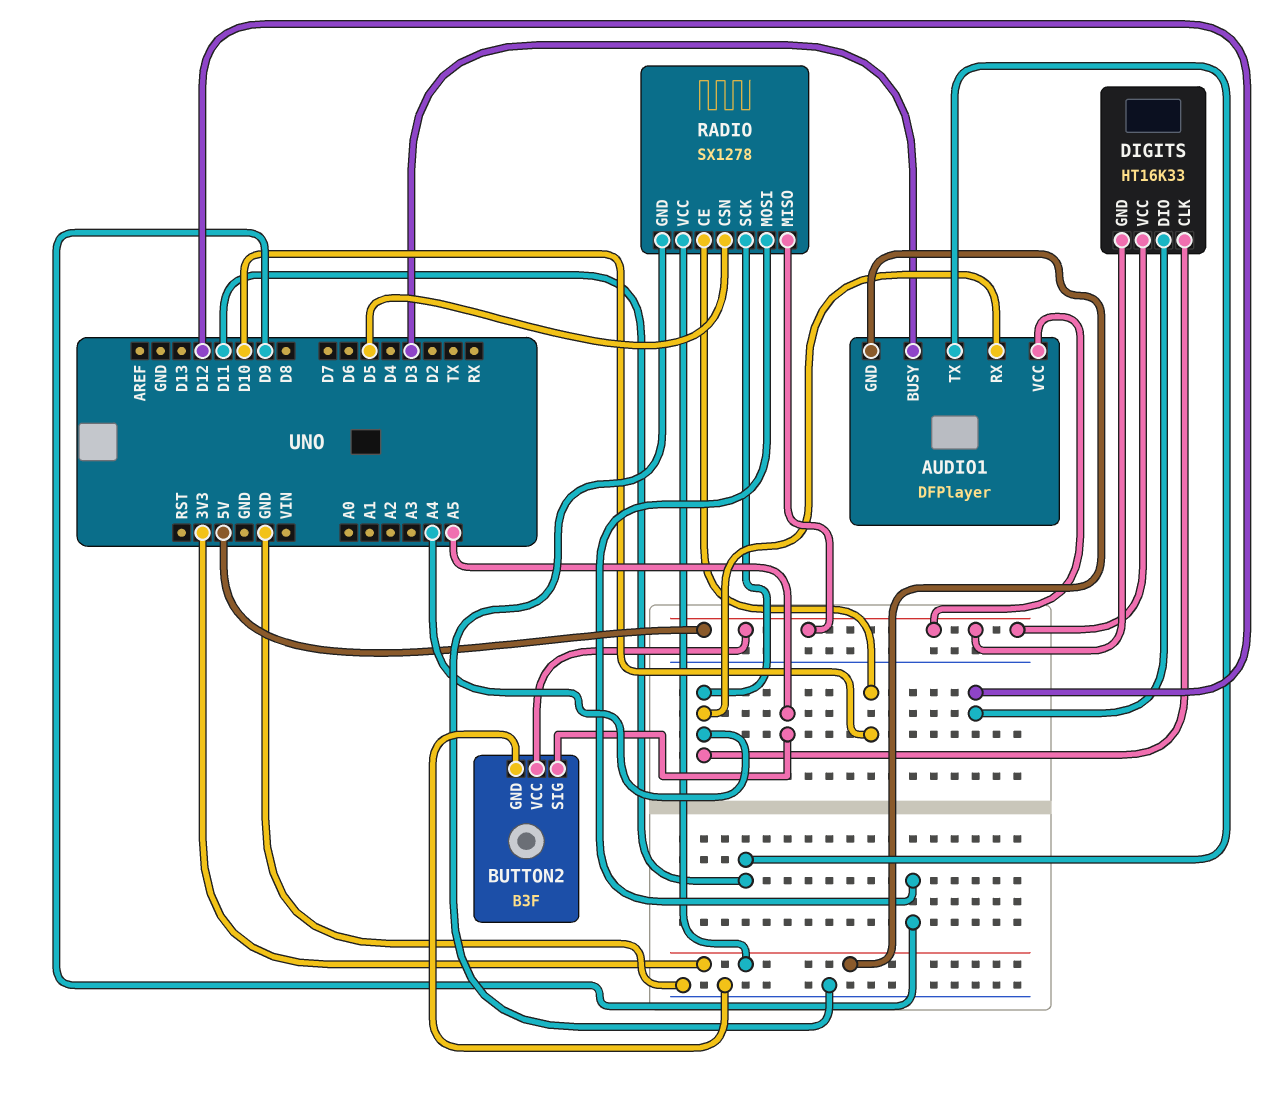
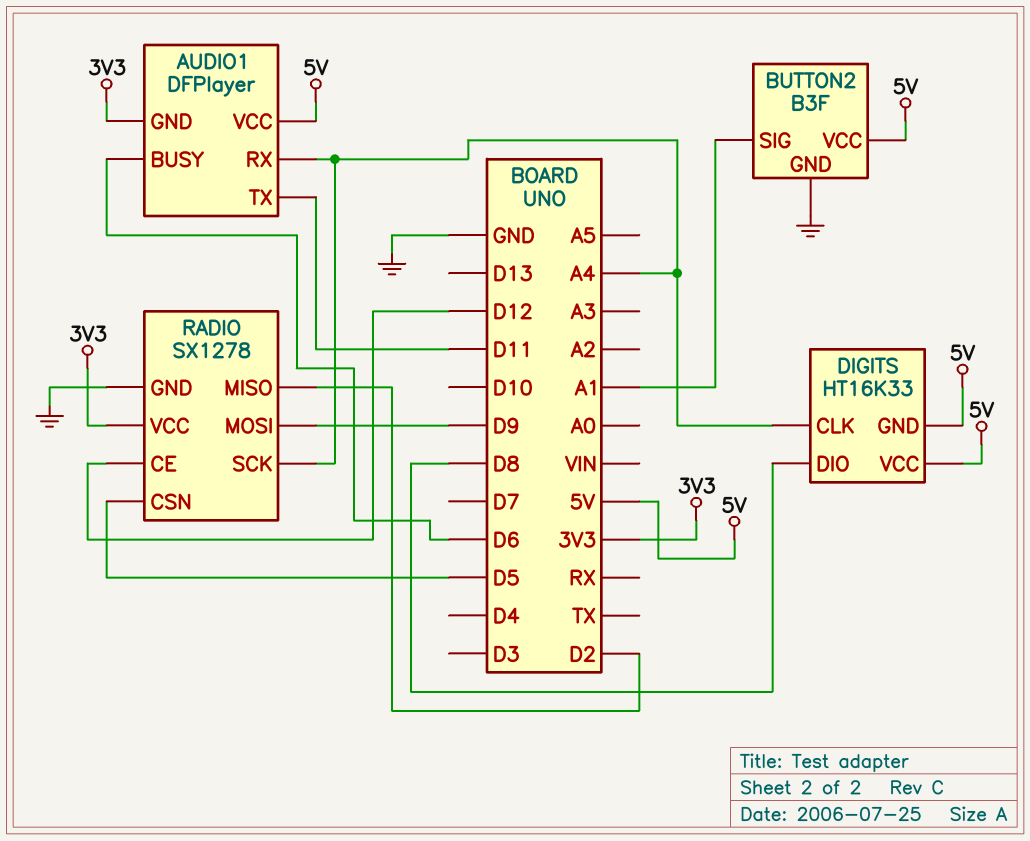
AUDIO1 pin BUSY: D3 -> D6
BUTTON2 pin SIG: A5 -> A1
DIGITS pin DIO: D12 -> D8
RADIO pin CE: D10 -> D12
RADIO pin MISO: 5V -> D2

